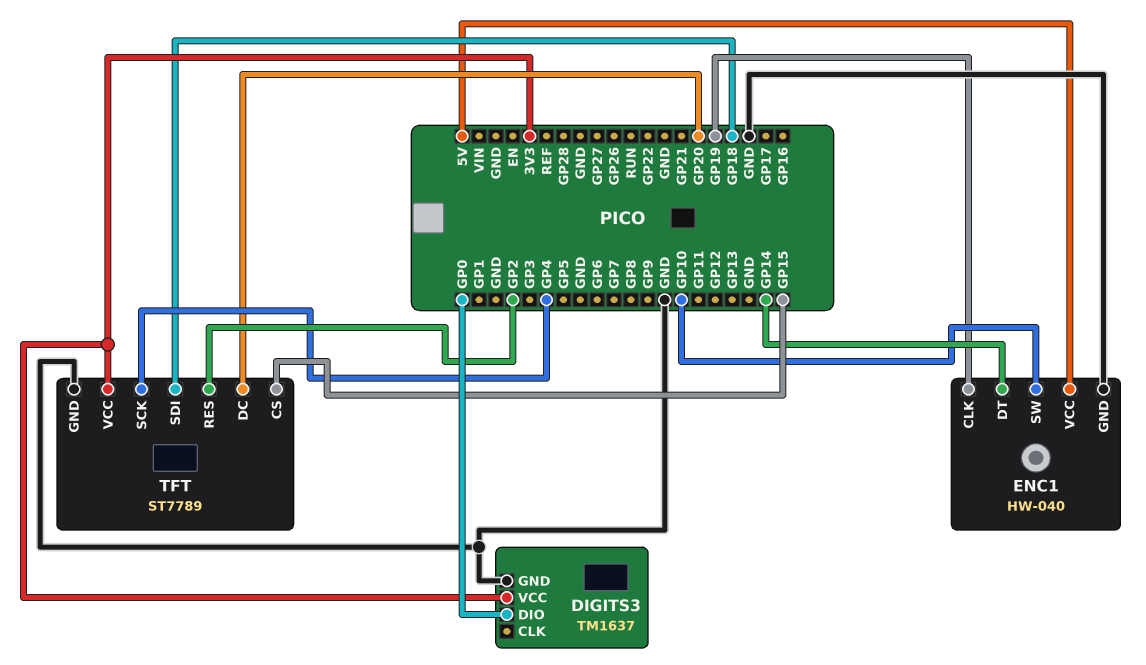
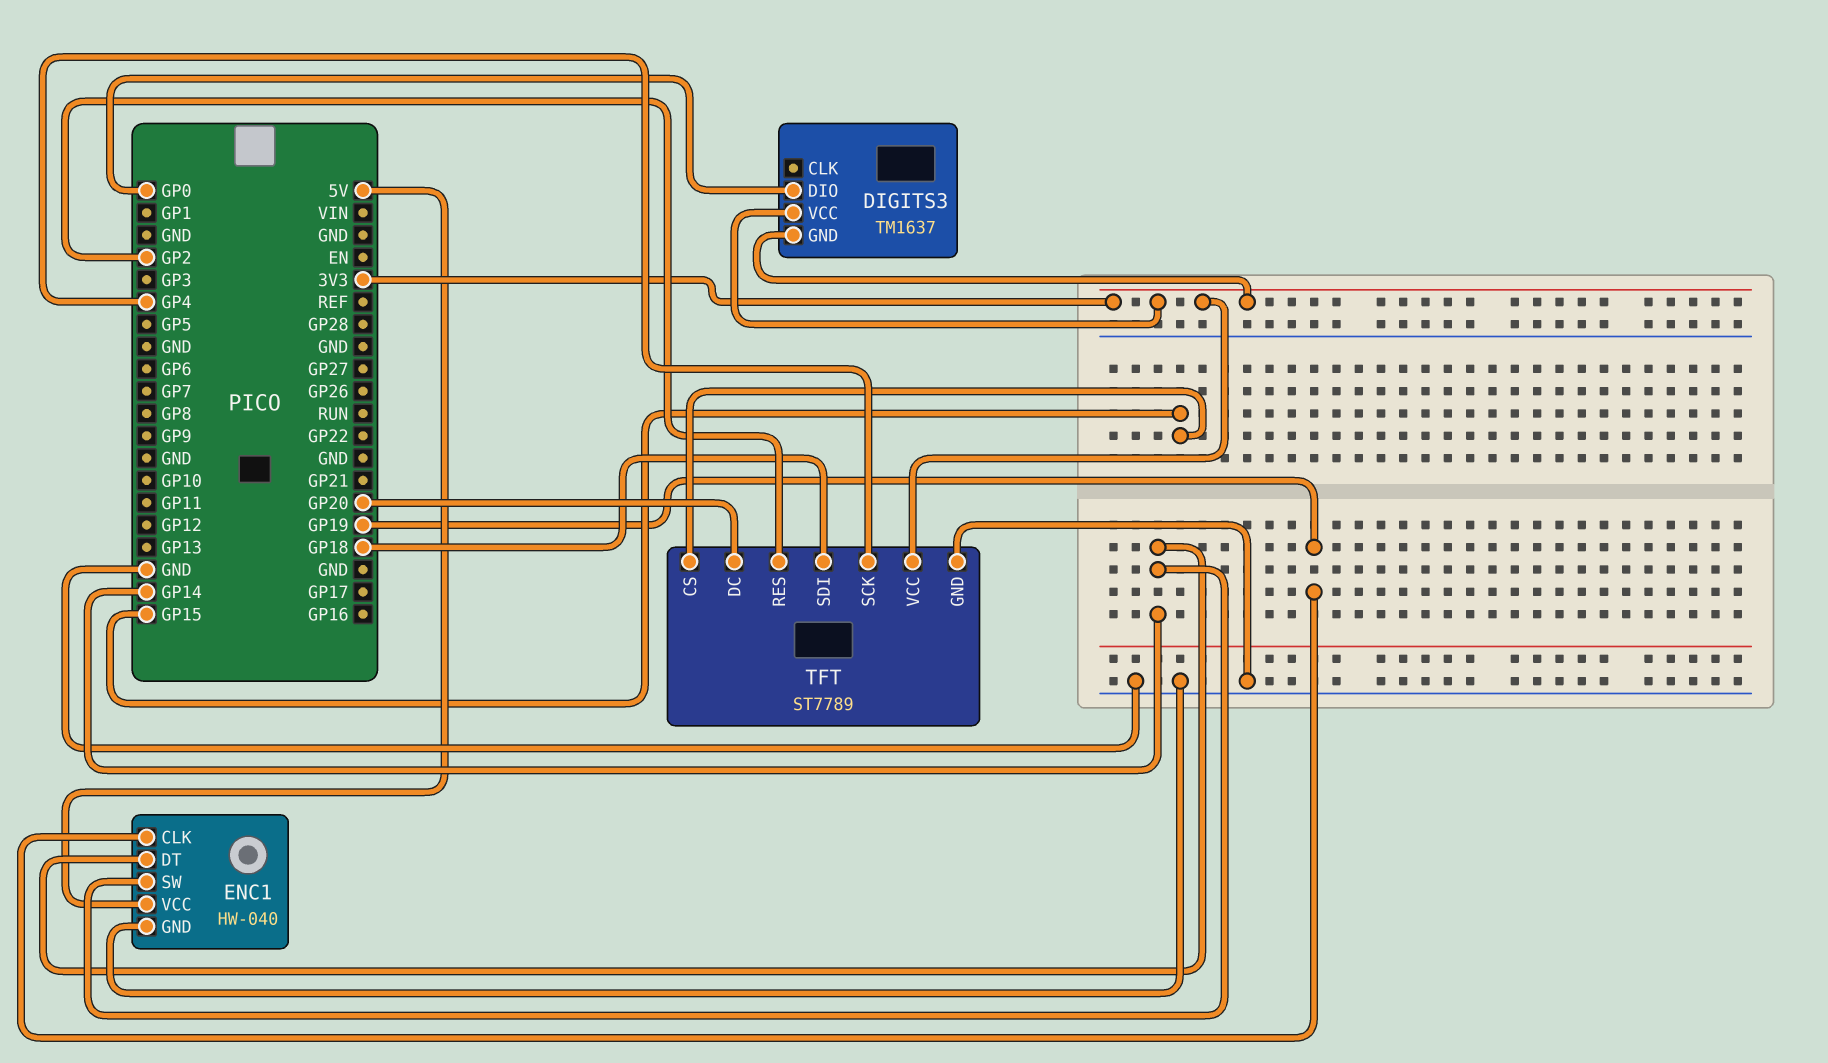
DIGITS3 pin GND: GND -> 3V3
ENC1 pin SW: GP10 -> GP14

